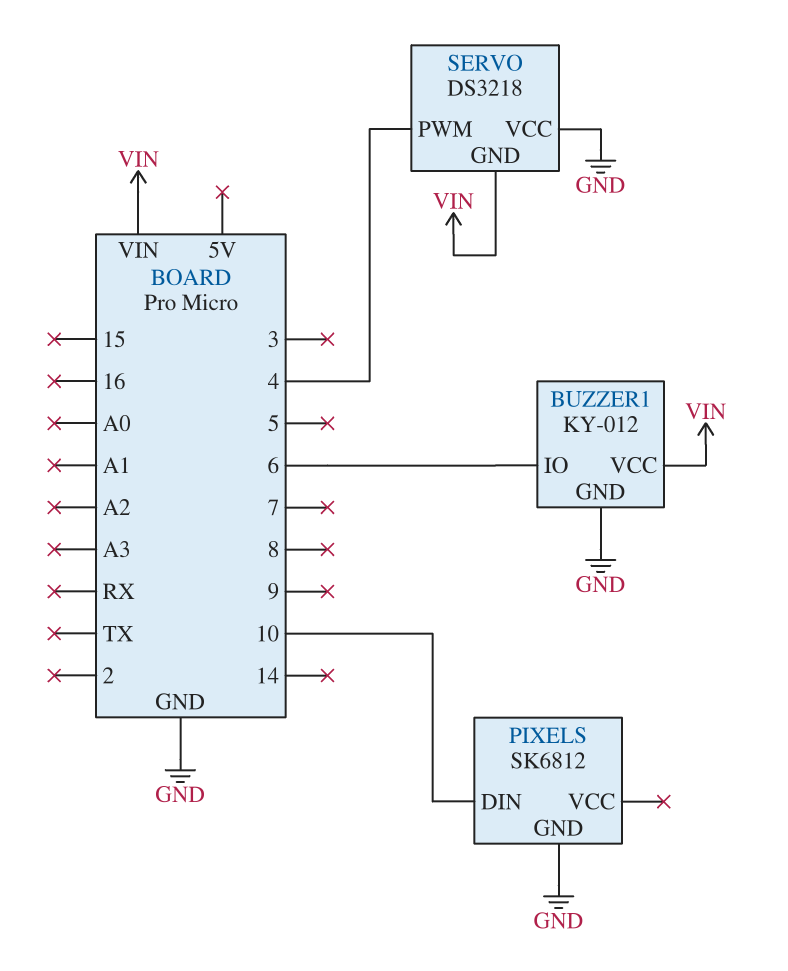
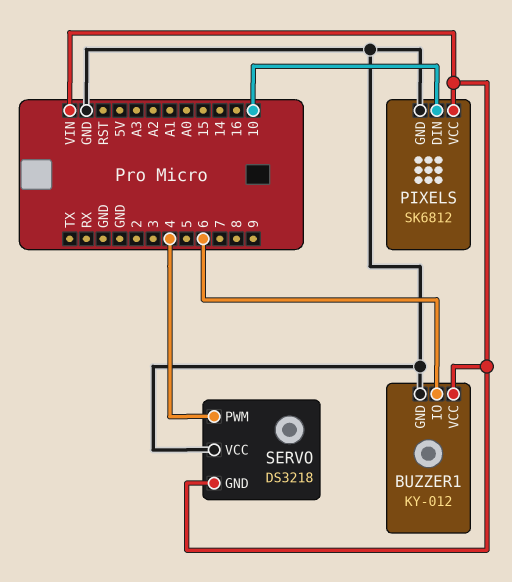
PIXELS pin VCC: none -> VIN

